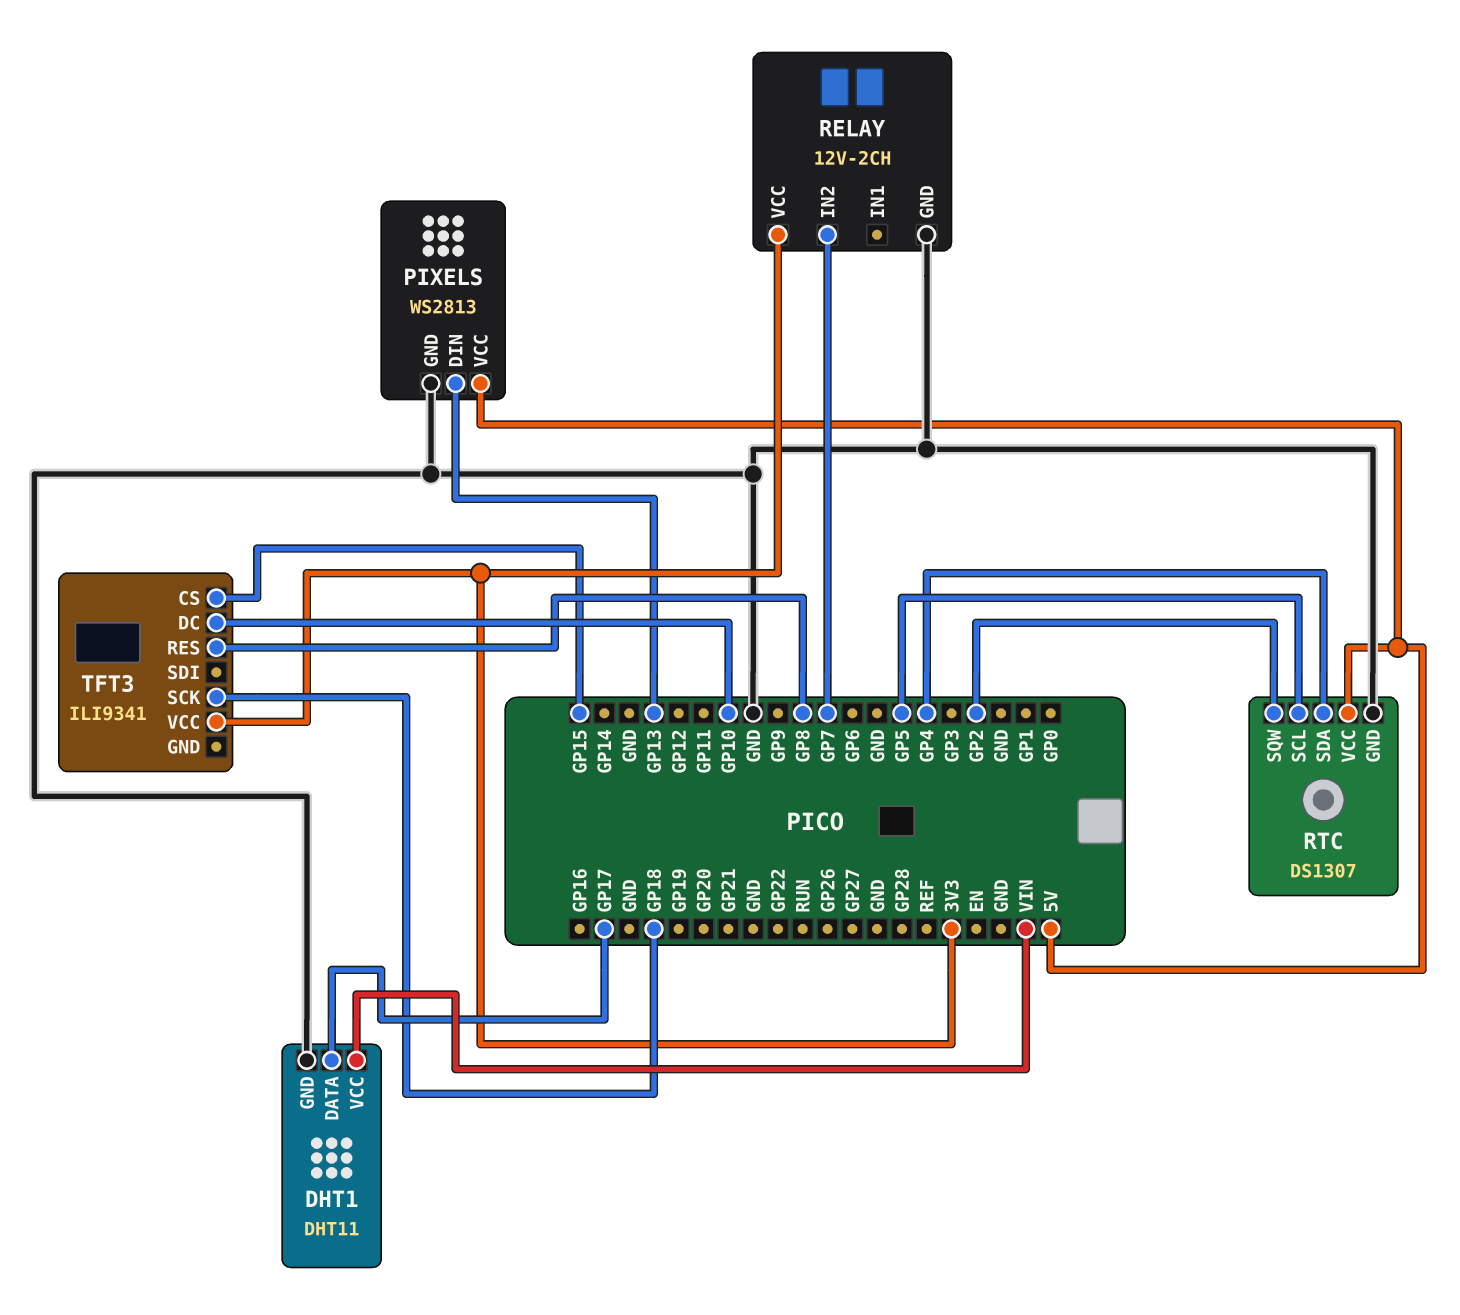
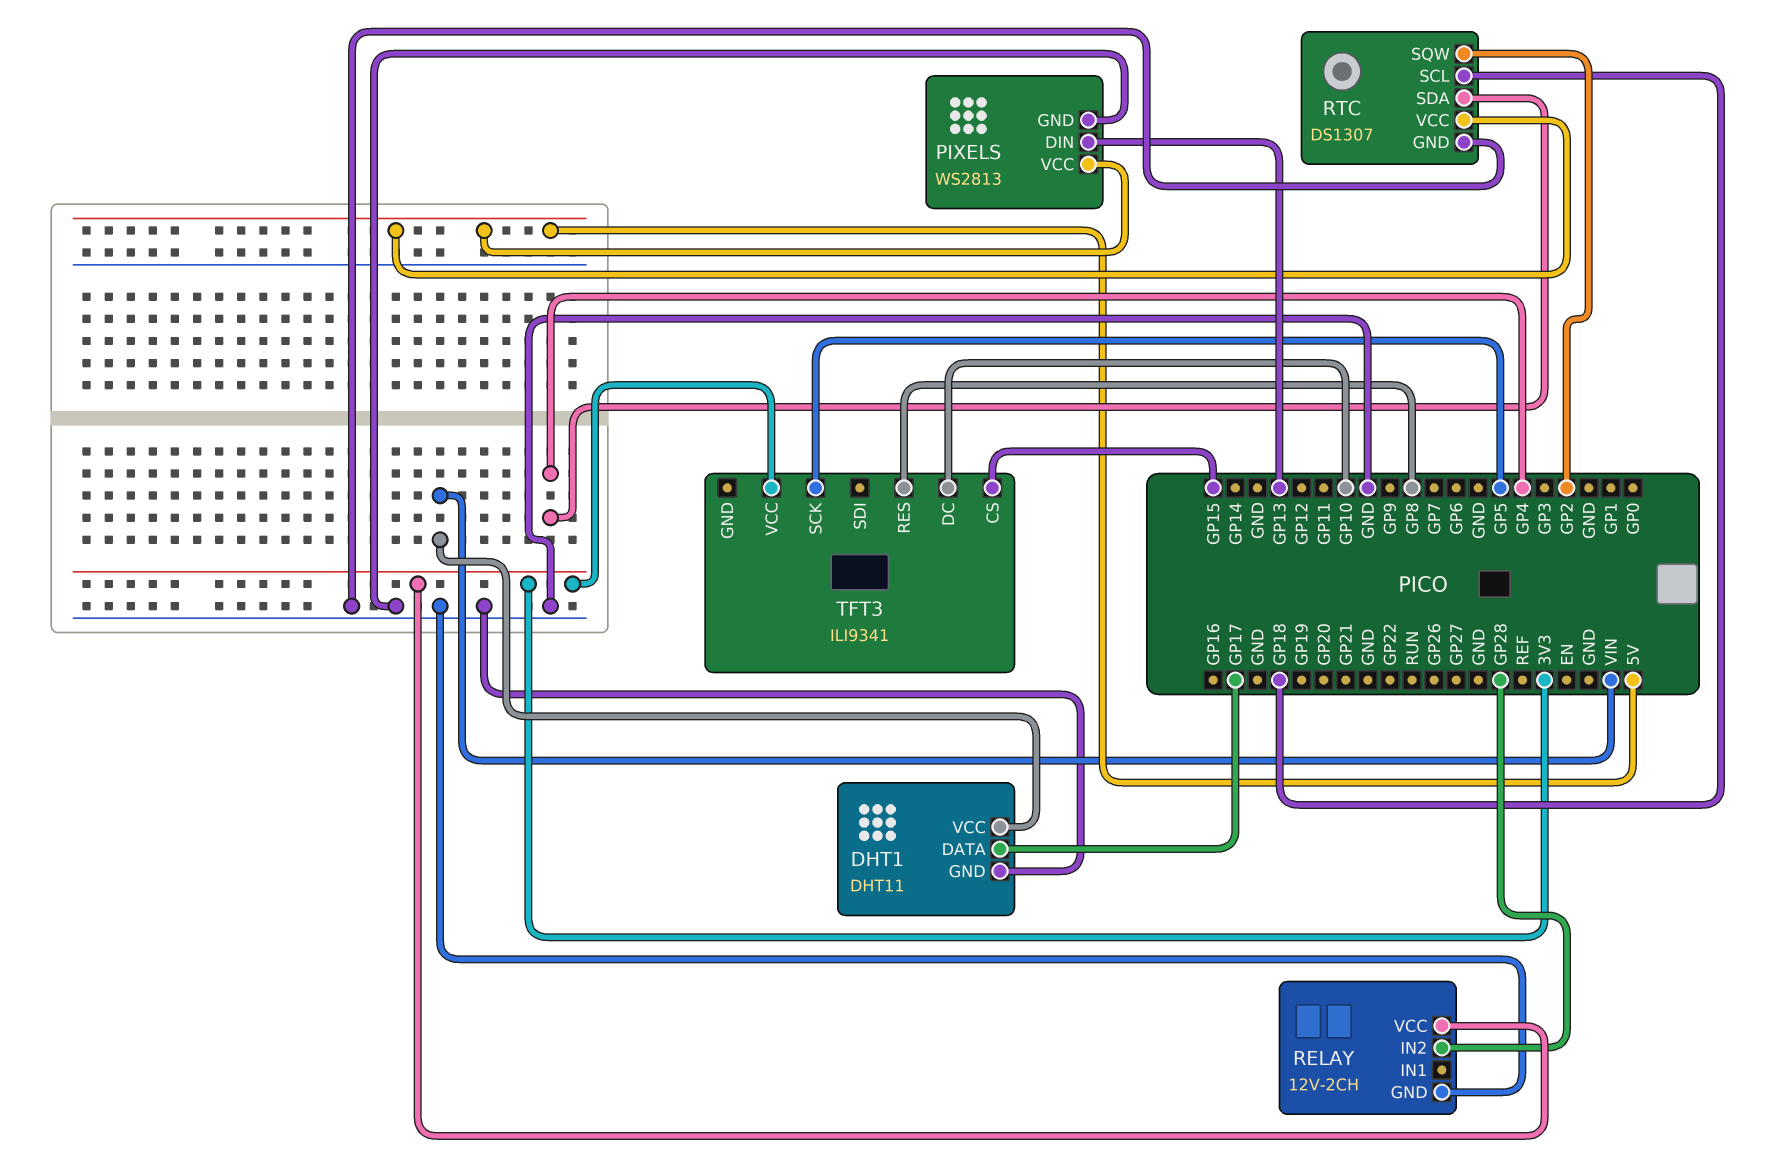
RELAY pin IN2: GP7 -> GP28
RTC pin SCL: GP5 -> GP18
TFT3 pin SCK: GP18 -> GP5

